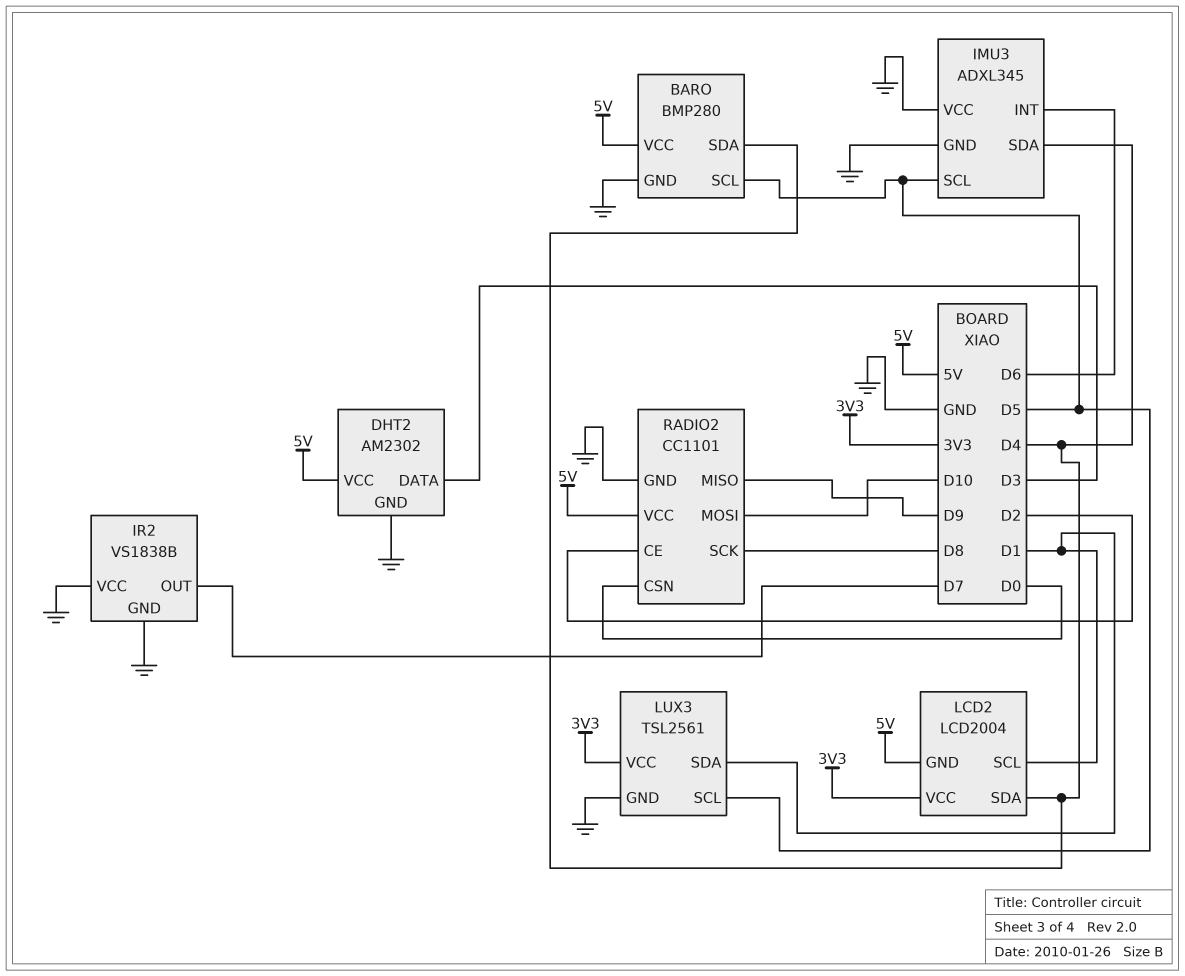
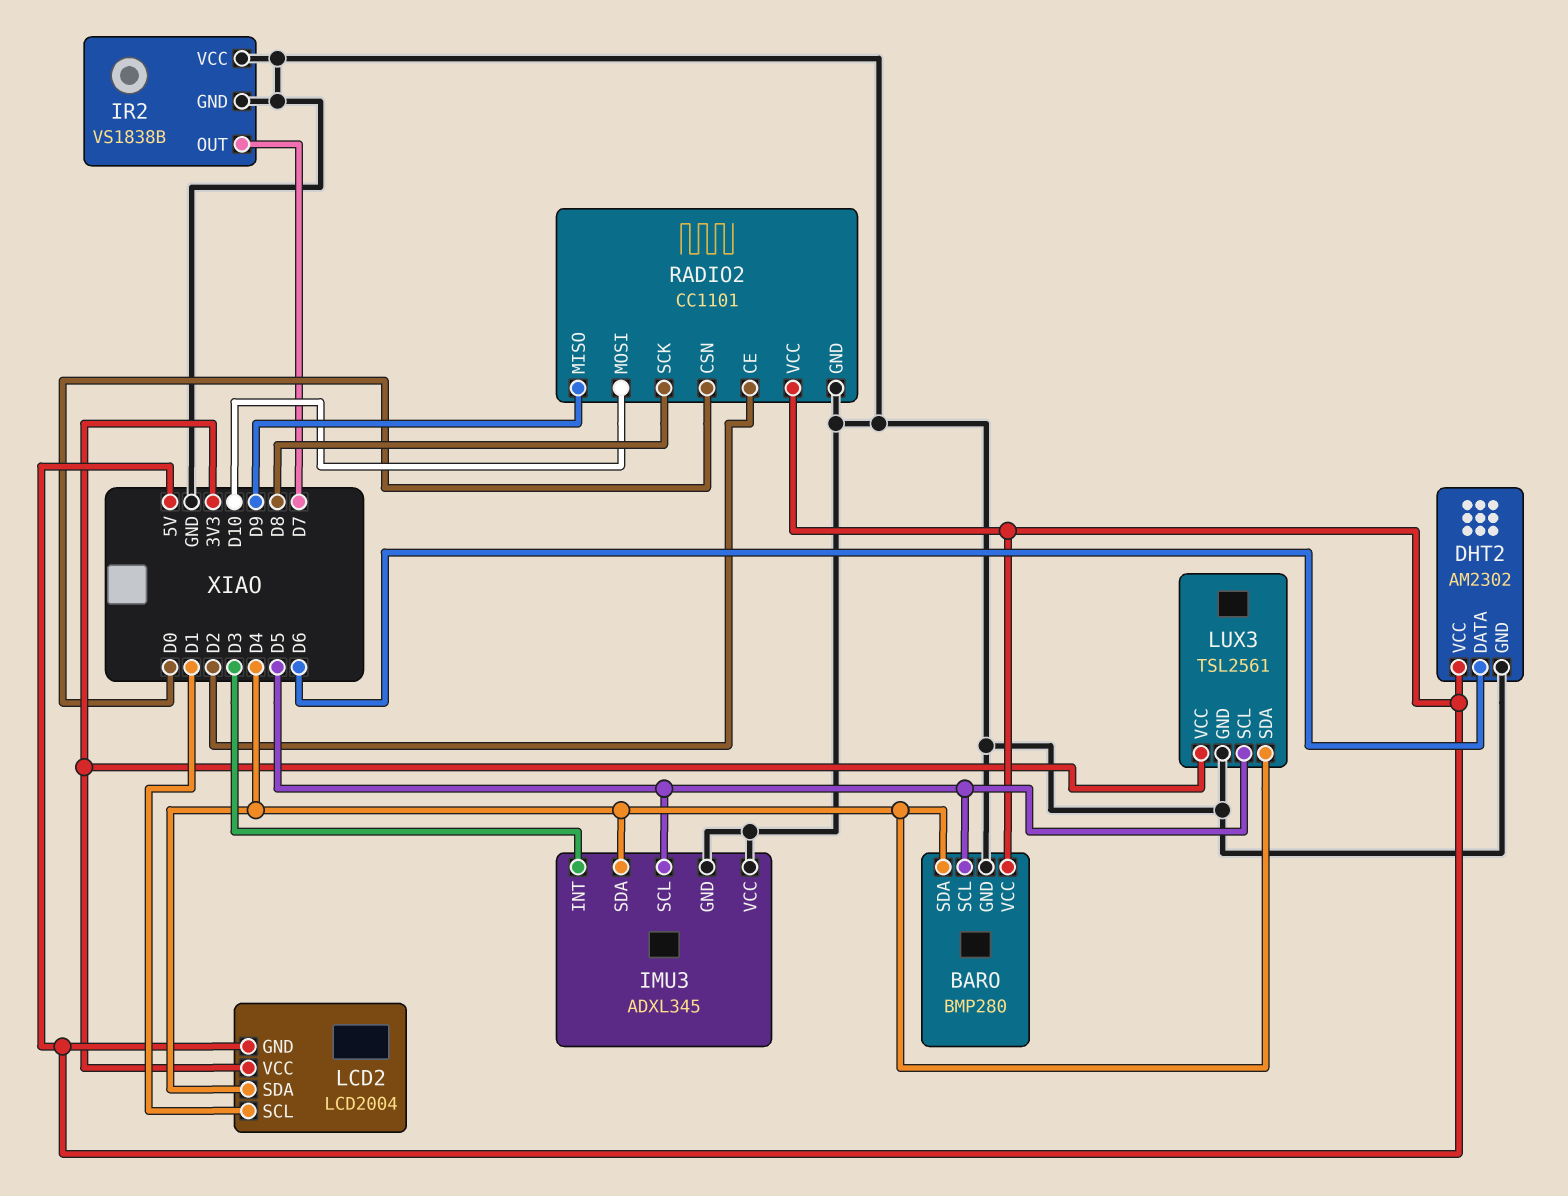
DHT2 pin DATA: D3 -> D6
IMU3 pin INT: D6 -> D3
LUX3 pin SDA: D1 -> D4

